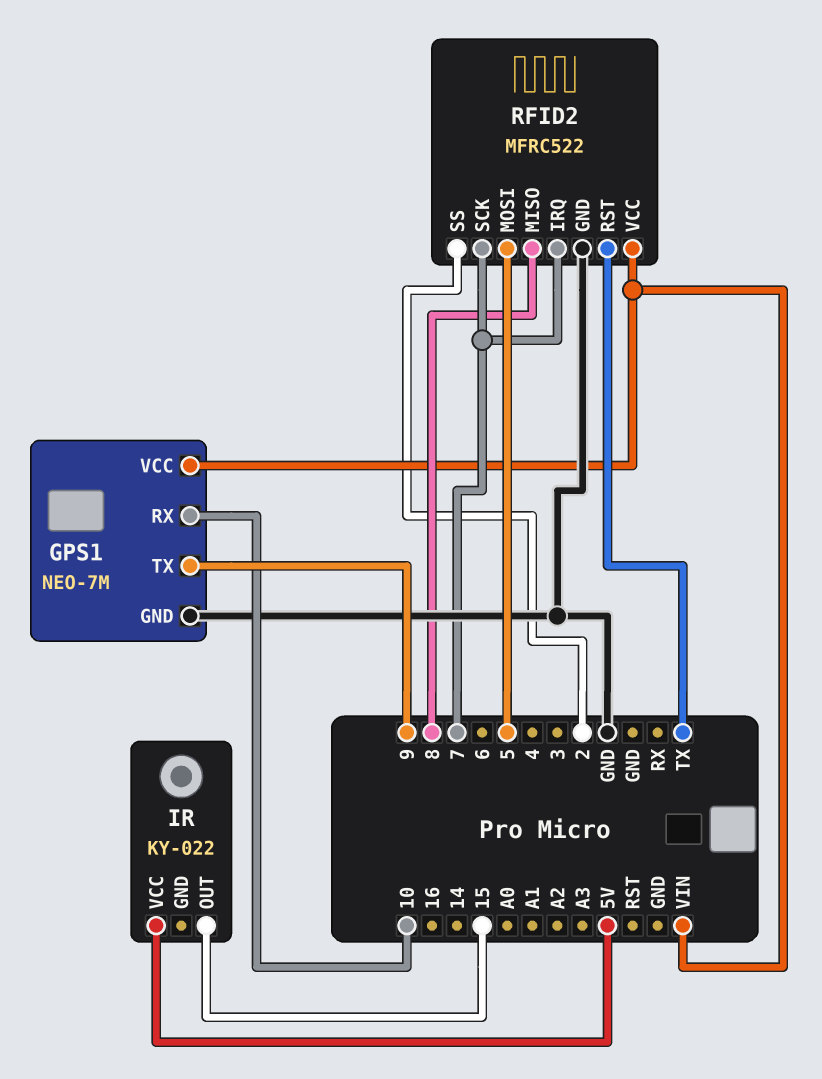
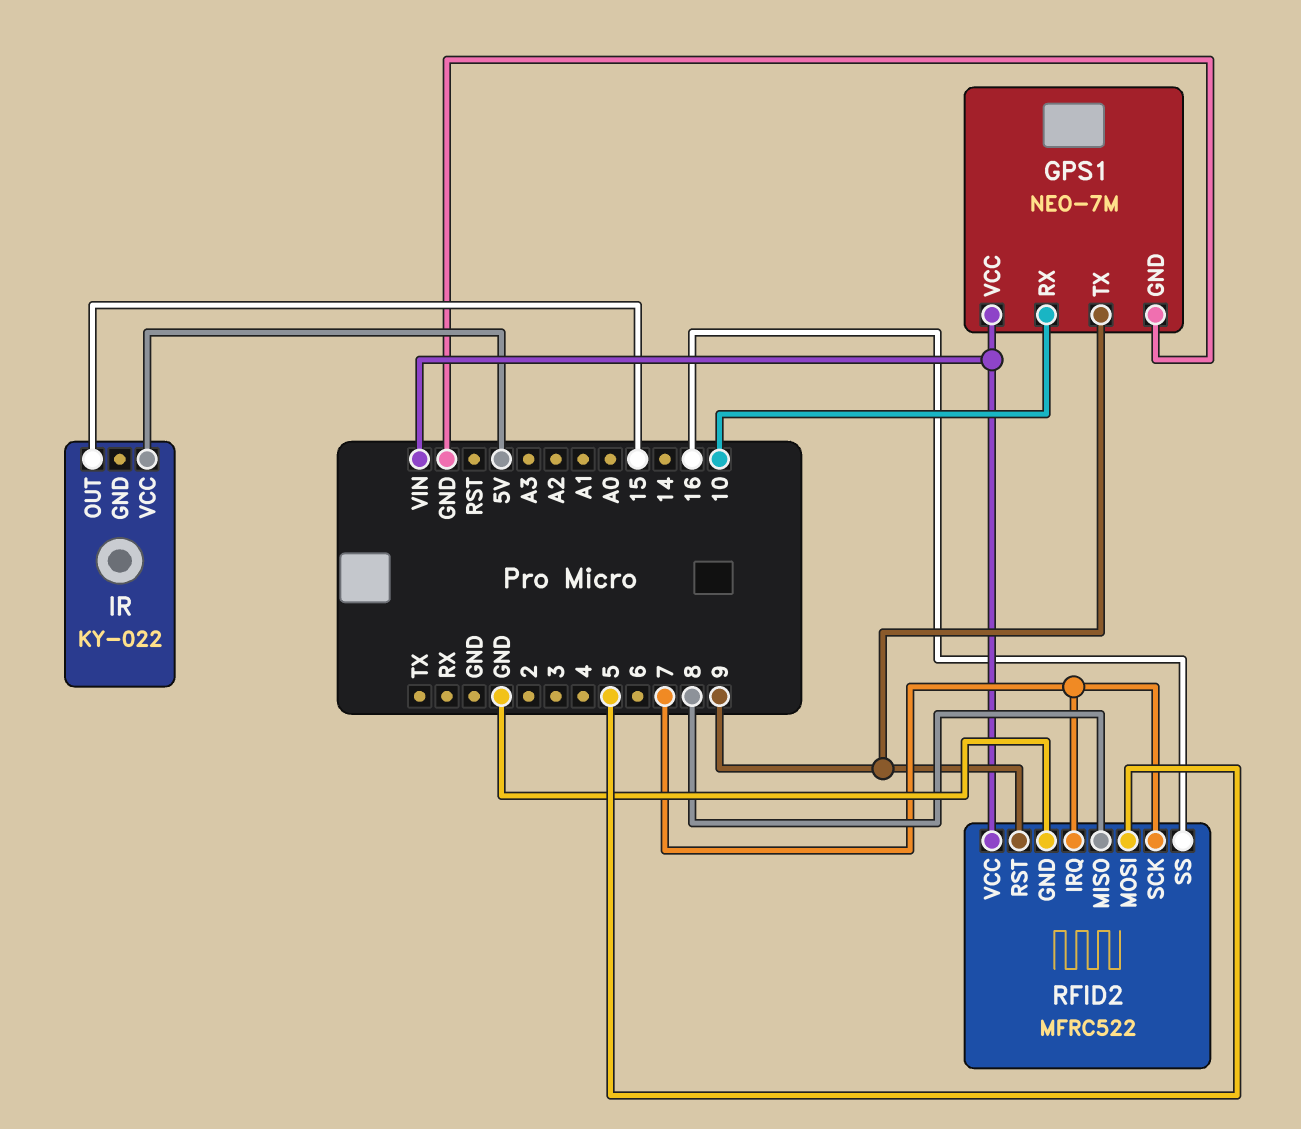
RFID2 pin RST: TX -> 9
RFID2 pin SS: 2 -> 16

